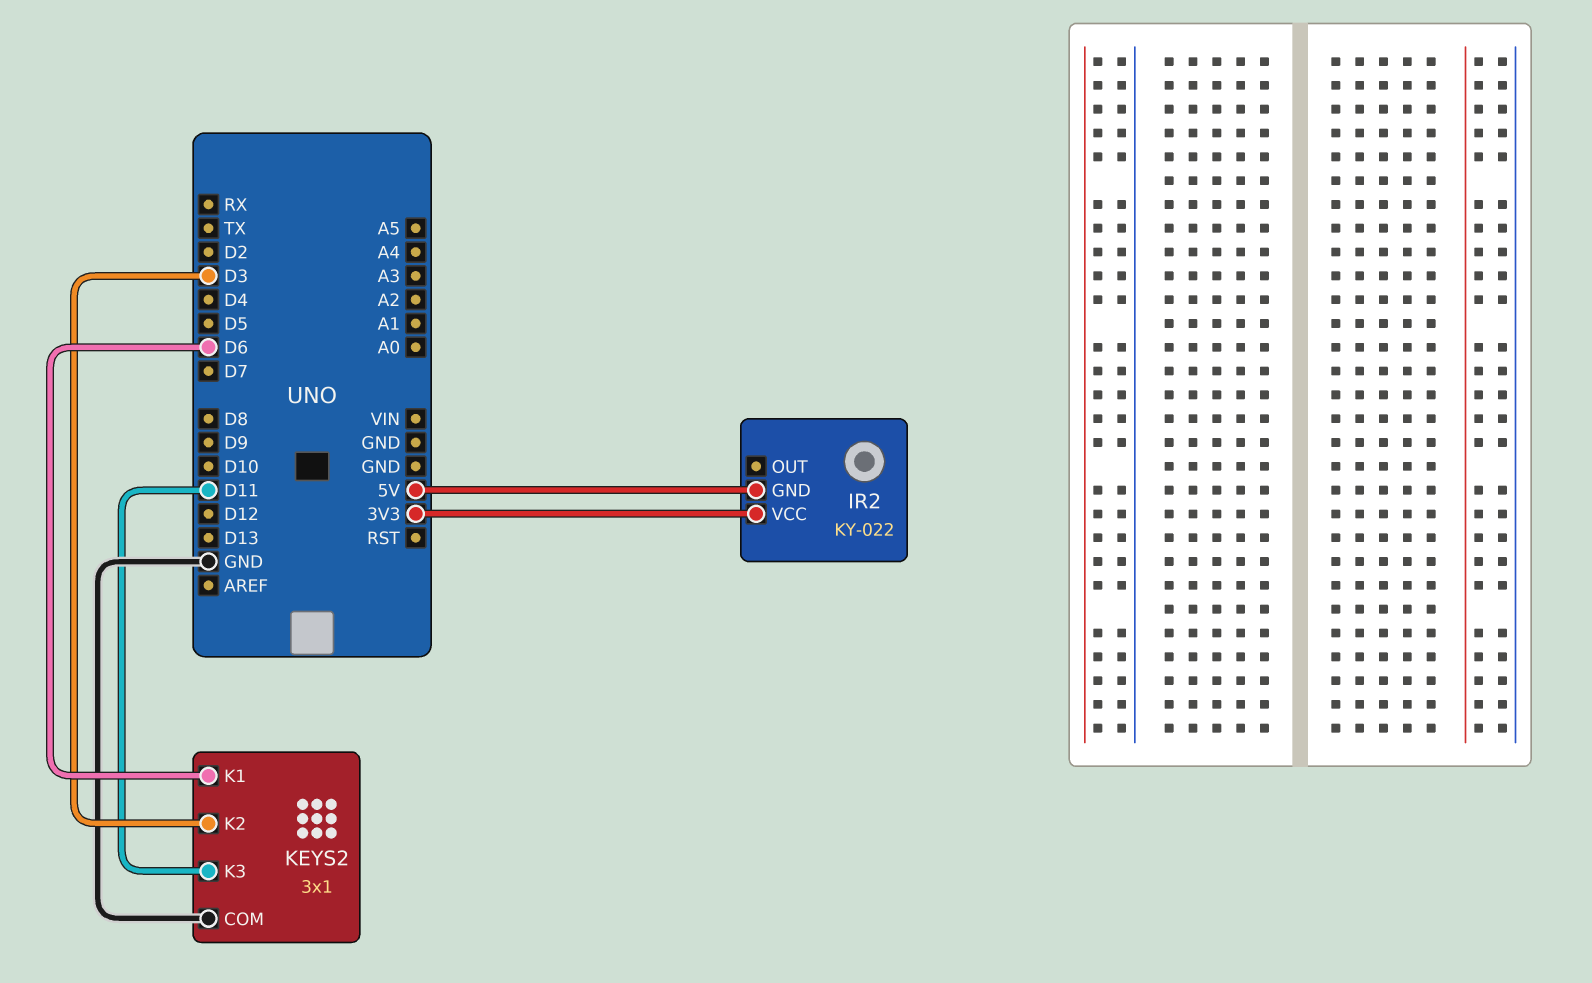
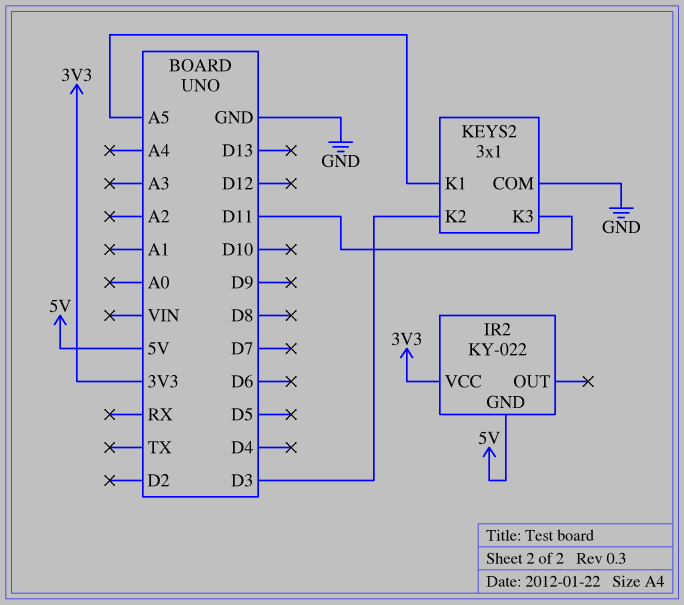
KEYS2 pin K1: D6 -> A5

